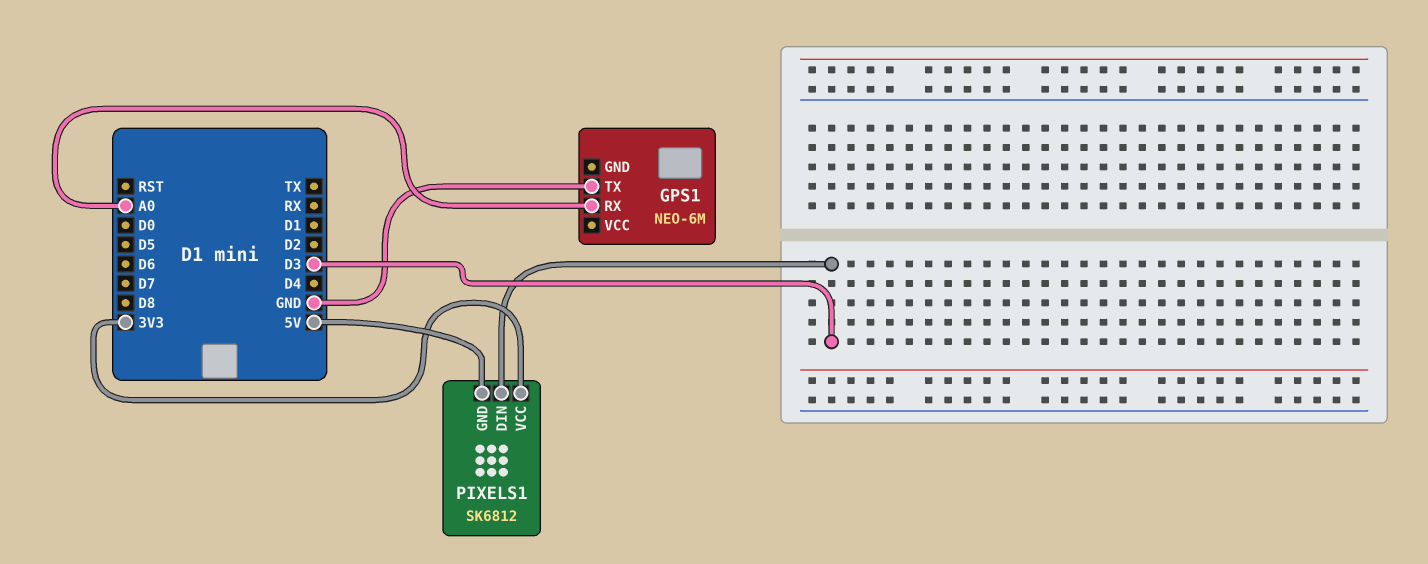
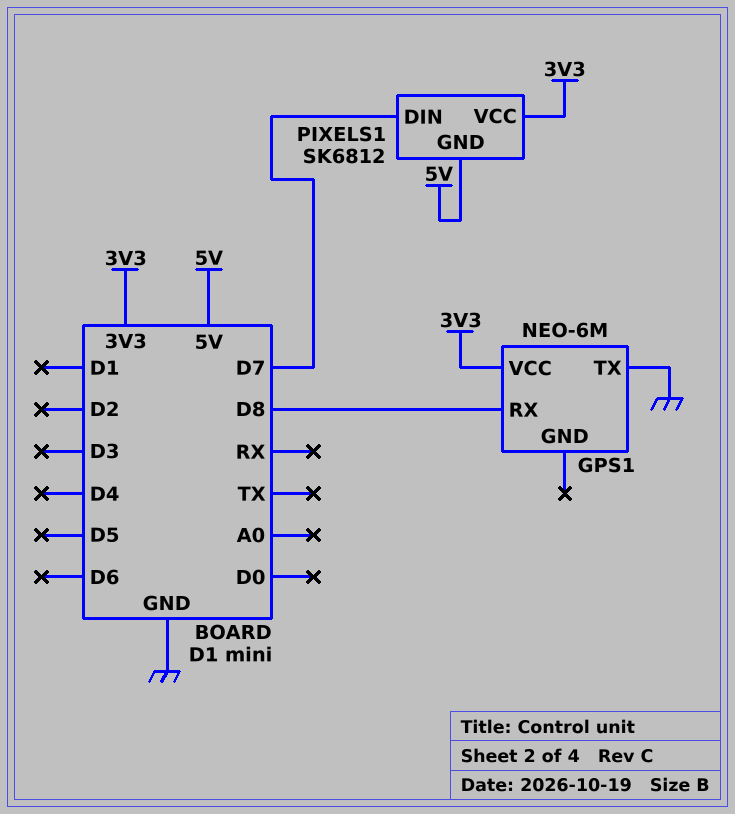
GPS1 pin RX: A0 -> D8
GPS1 pin VCC: none -> 3V3
PIXELS1 pin DIN: D3 -> D7

